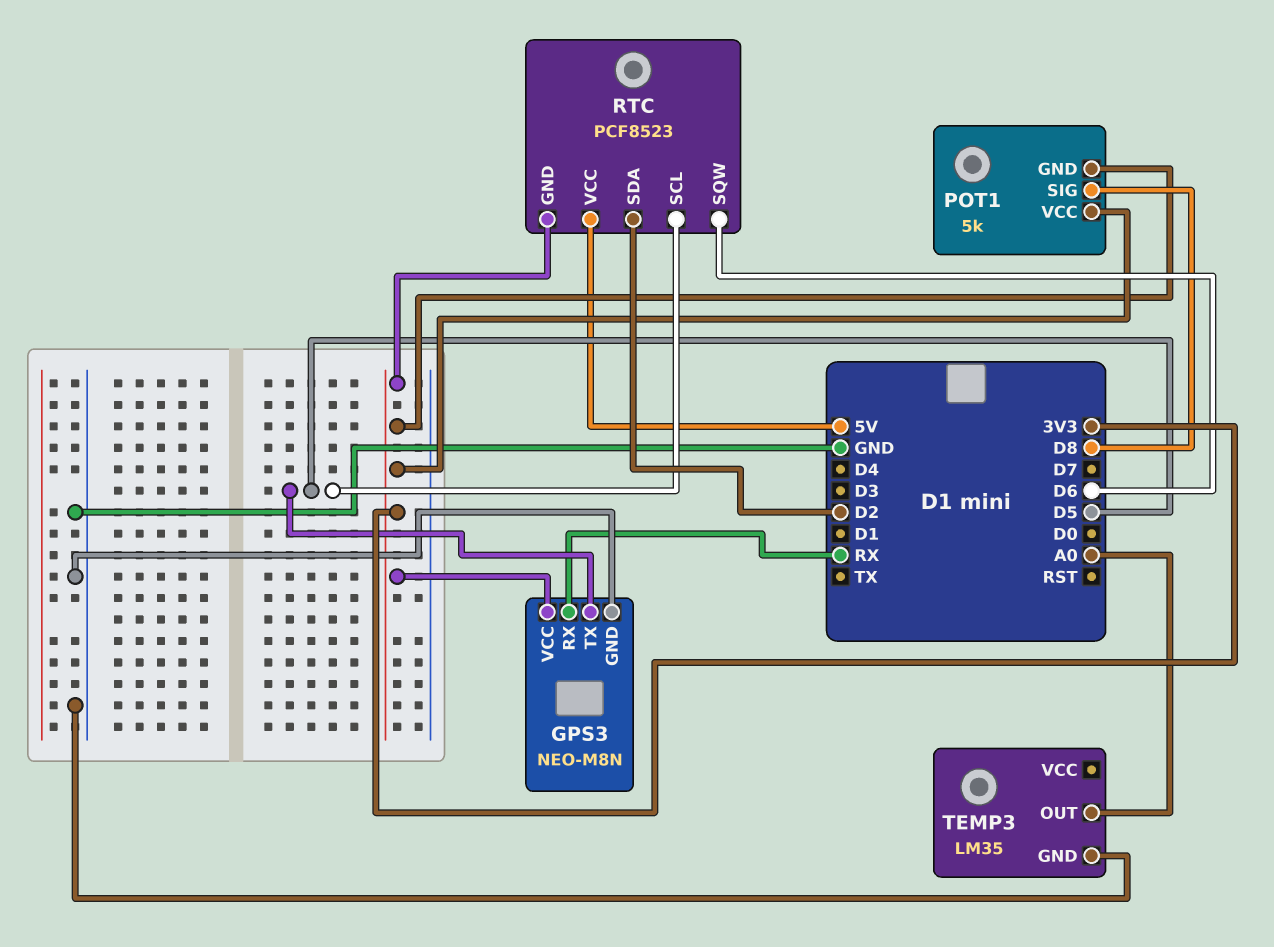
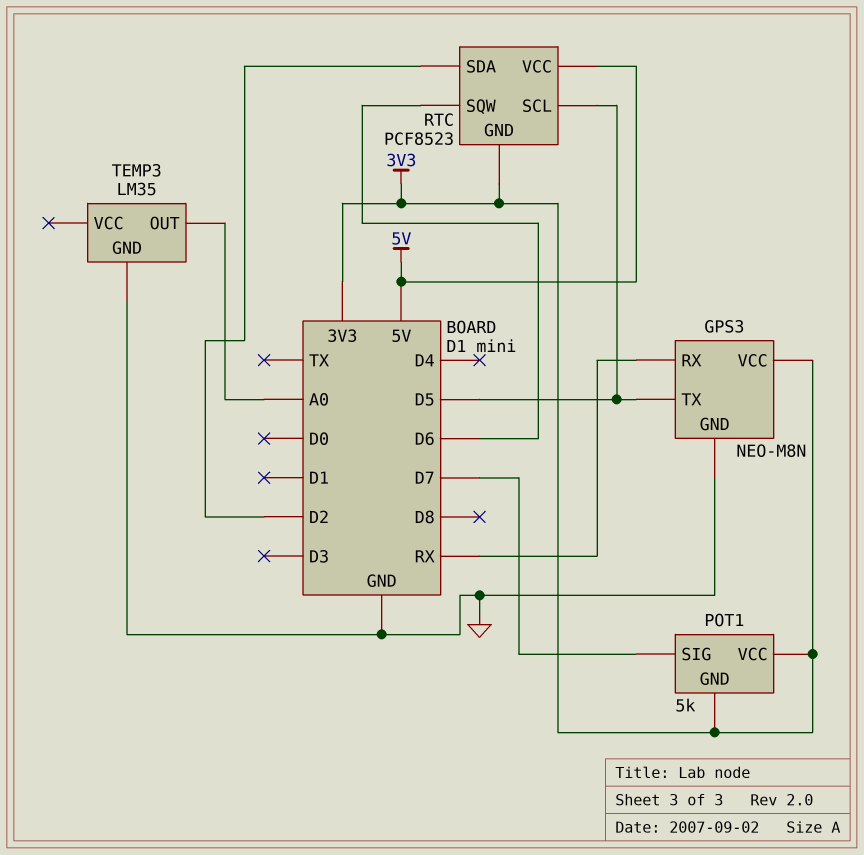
POT1 pin SIG: D8 -> D7

